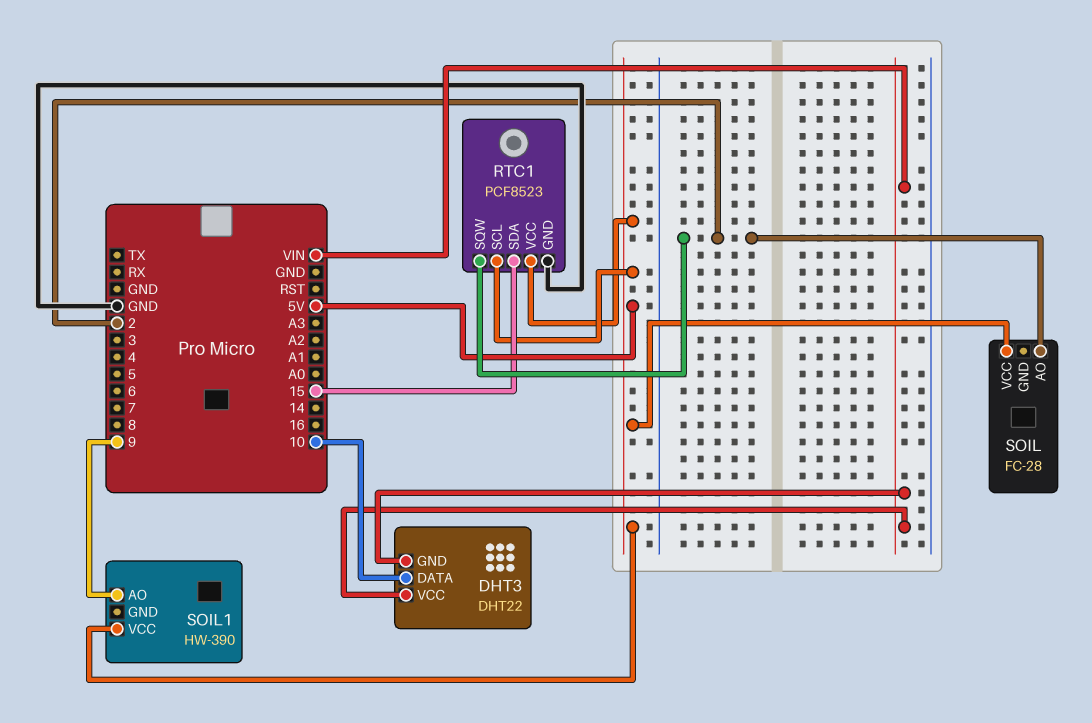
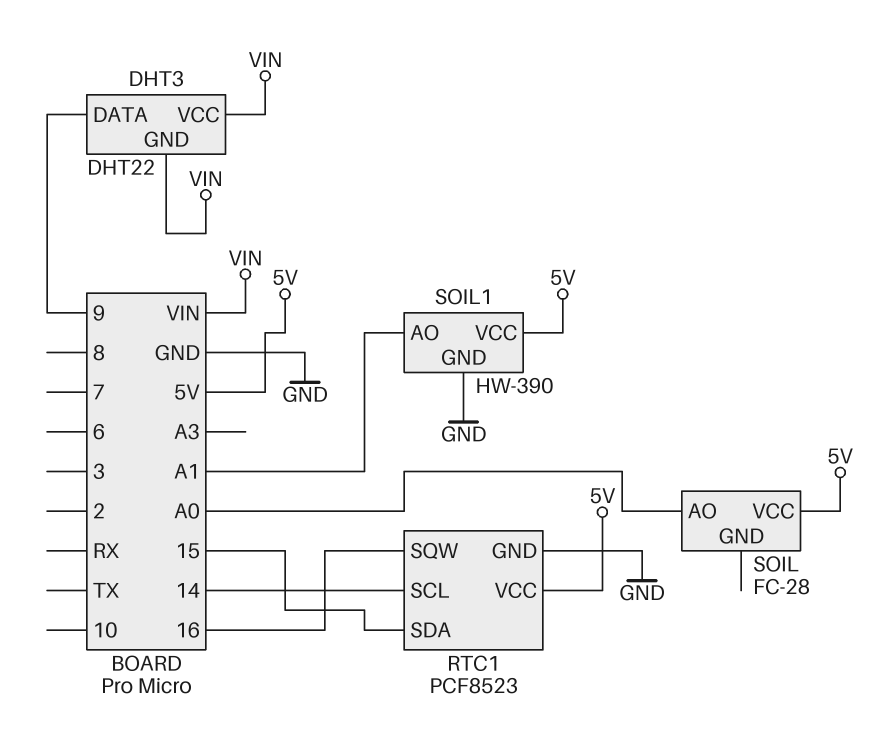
DHT3 pin DATA: 10 -> 9
RTC1 pin SCL: 5V -> 14
RTC1 pin SQW: 2 -> 16
SOIL pin AO: 2 -> A0
SOIL1 pin AO: 9 -> A1
SOIL1 pin GND: none -> GND

